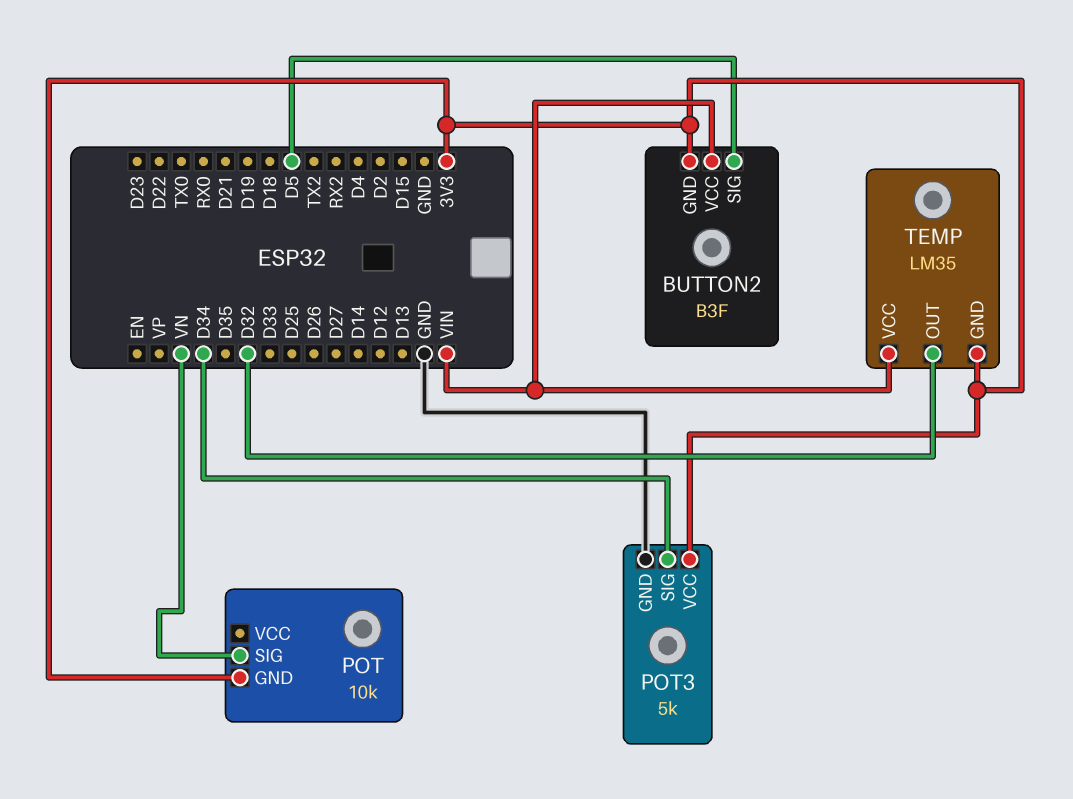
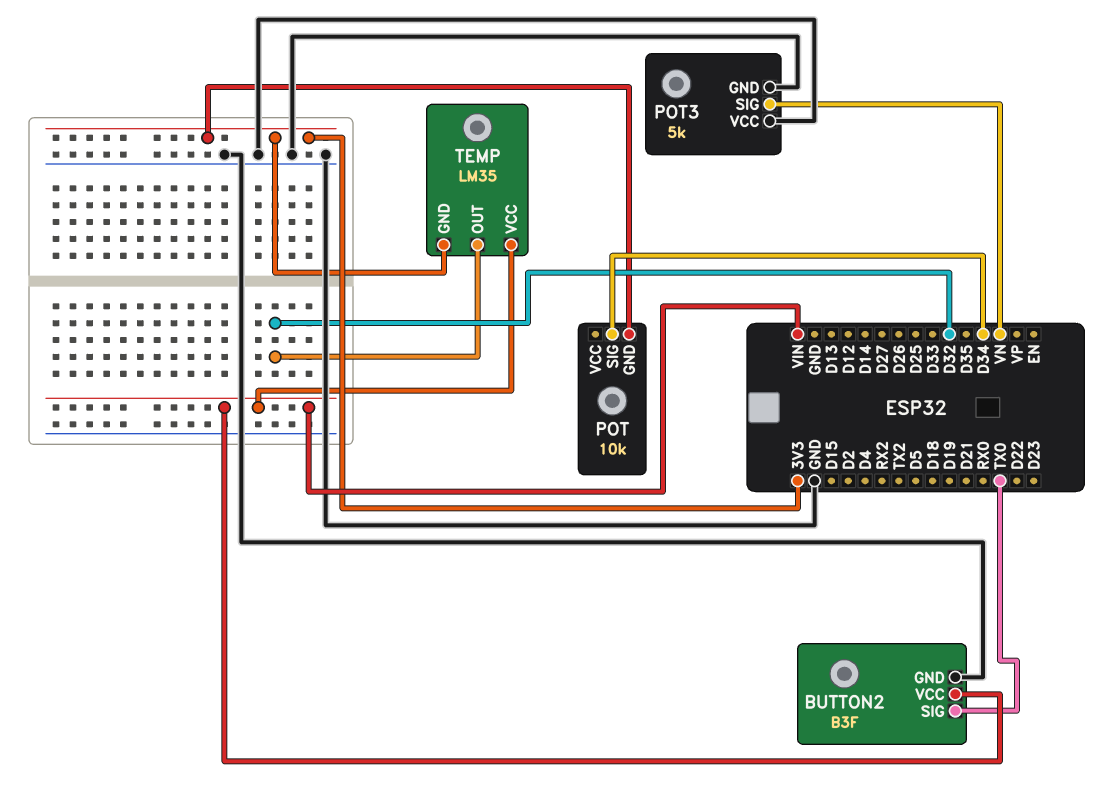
BUTTON2 pin GND: 3V3 -> GND
BUTTON2 pin SIG: D5 -> TX0
POT pin SIG: VN -> D34
POT3 pin SIG: D34 -> VN
POT3 pin VCC: 3V3 -> GND

